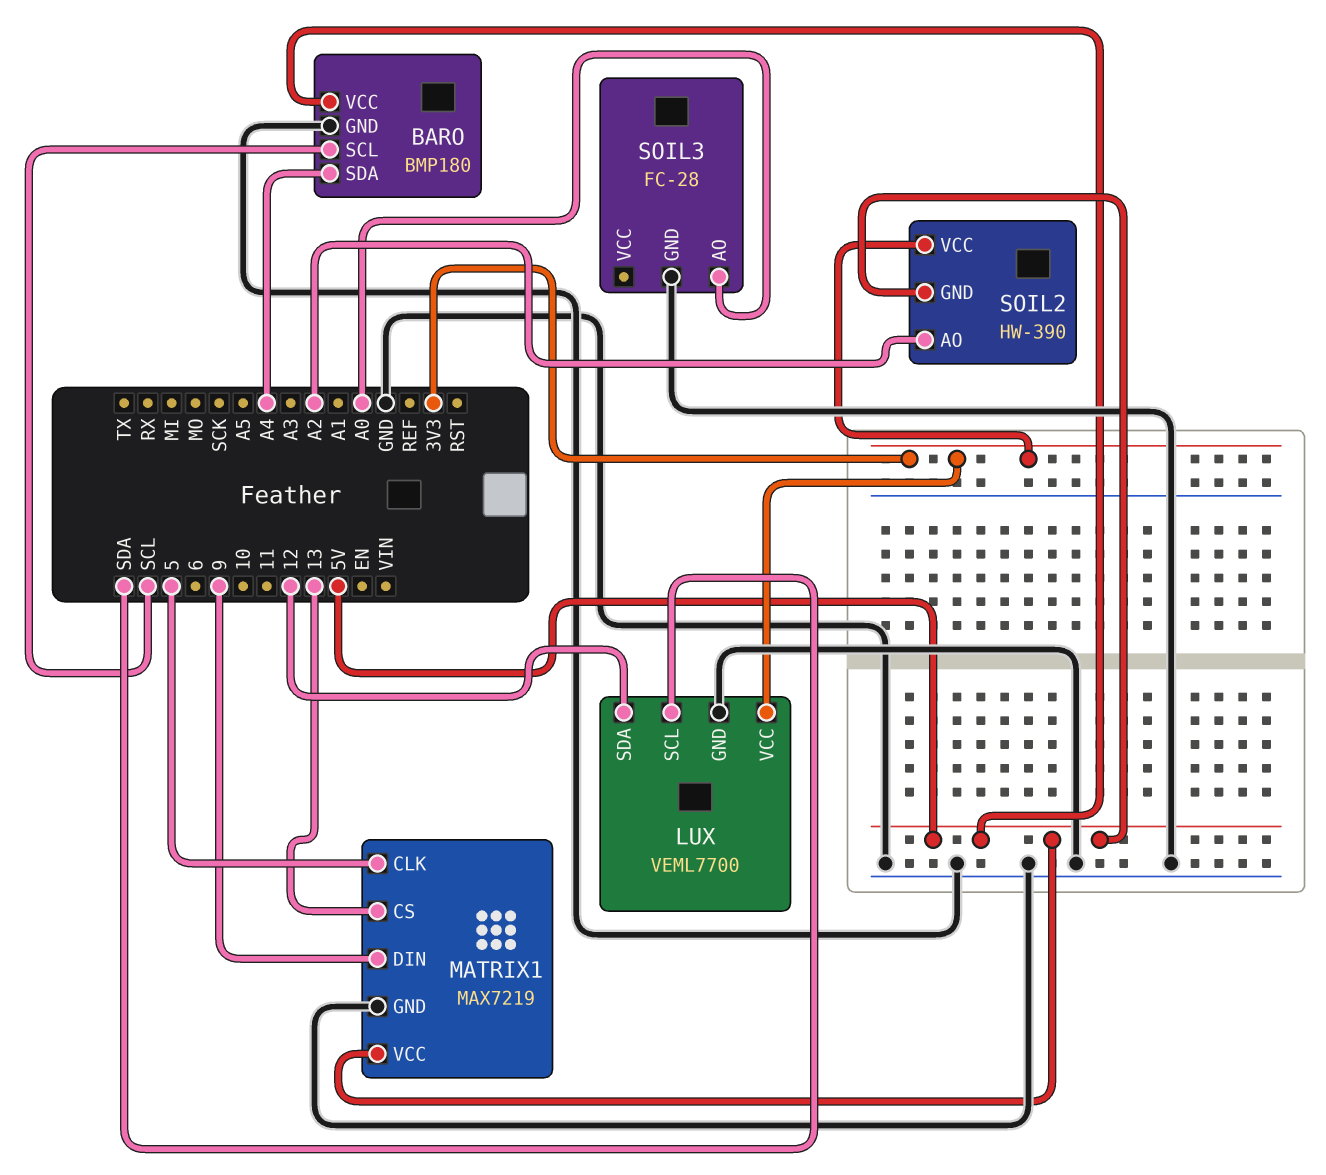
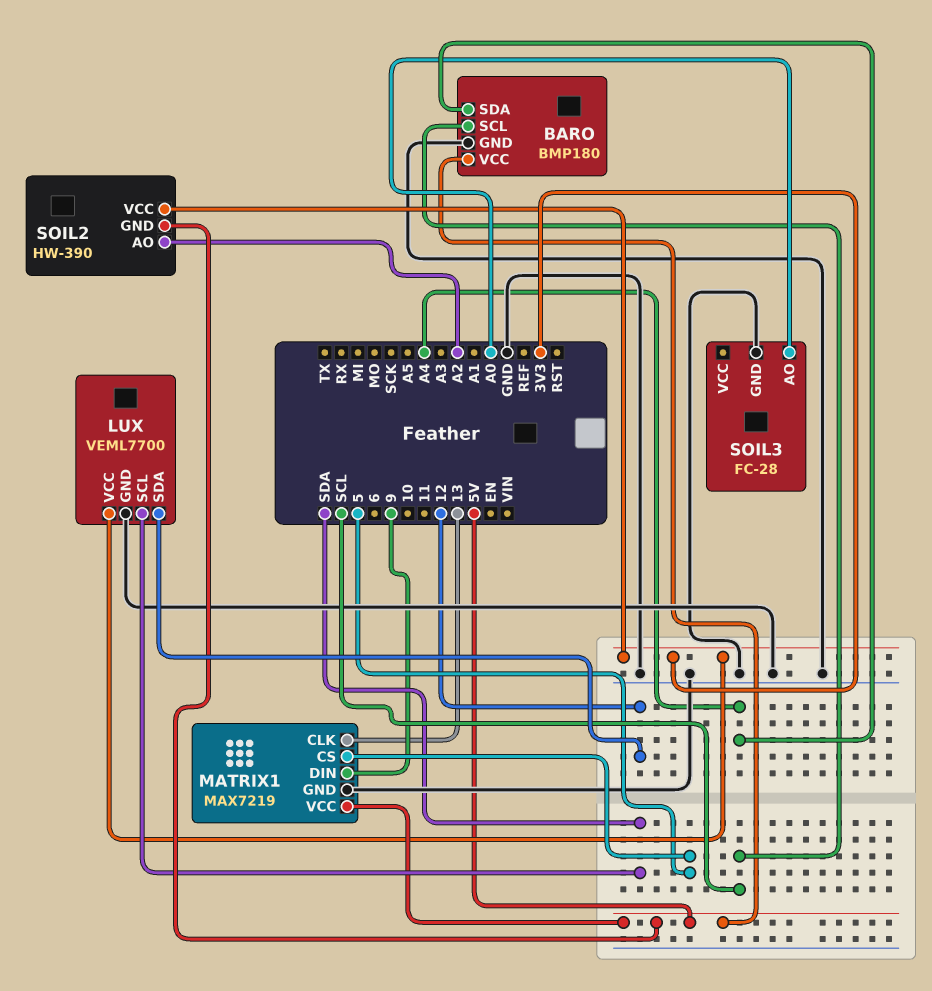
MATRIX1 pin CLK: 5 -> 13
MATRIX1 pin CS: 13 -> 5

